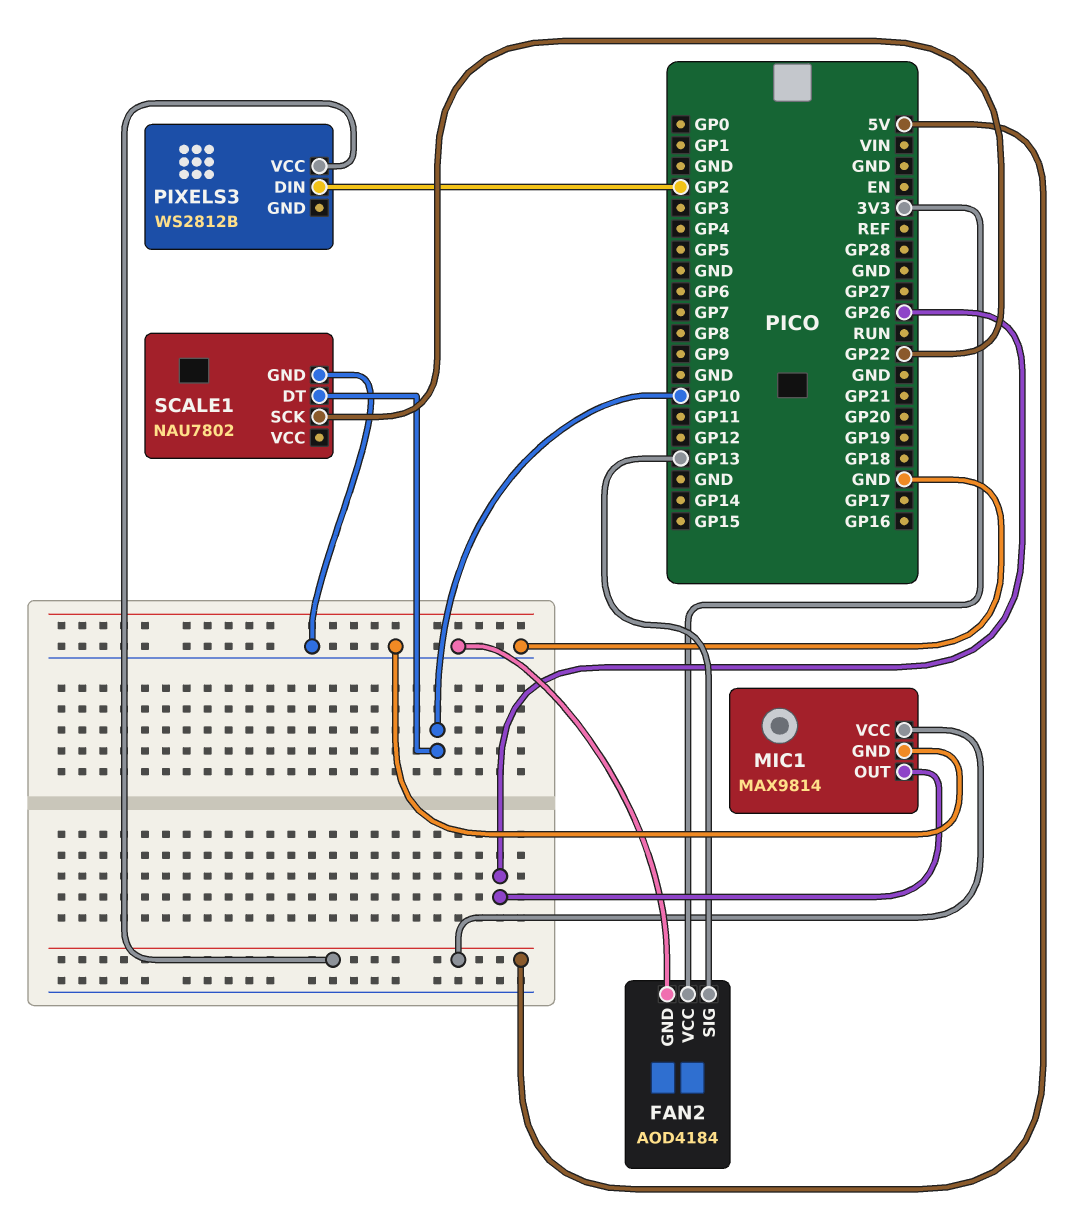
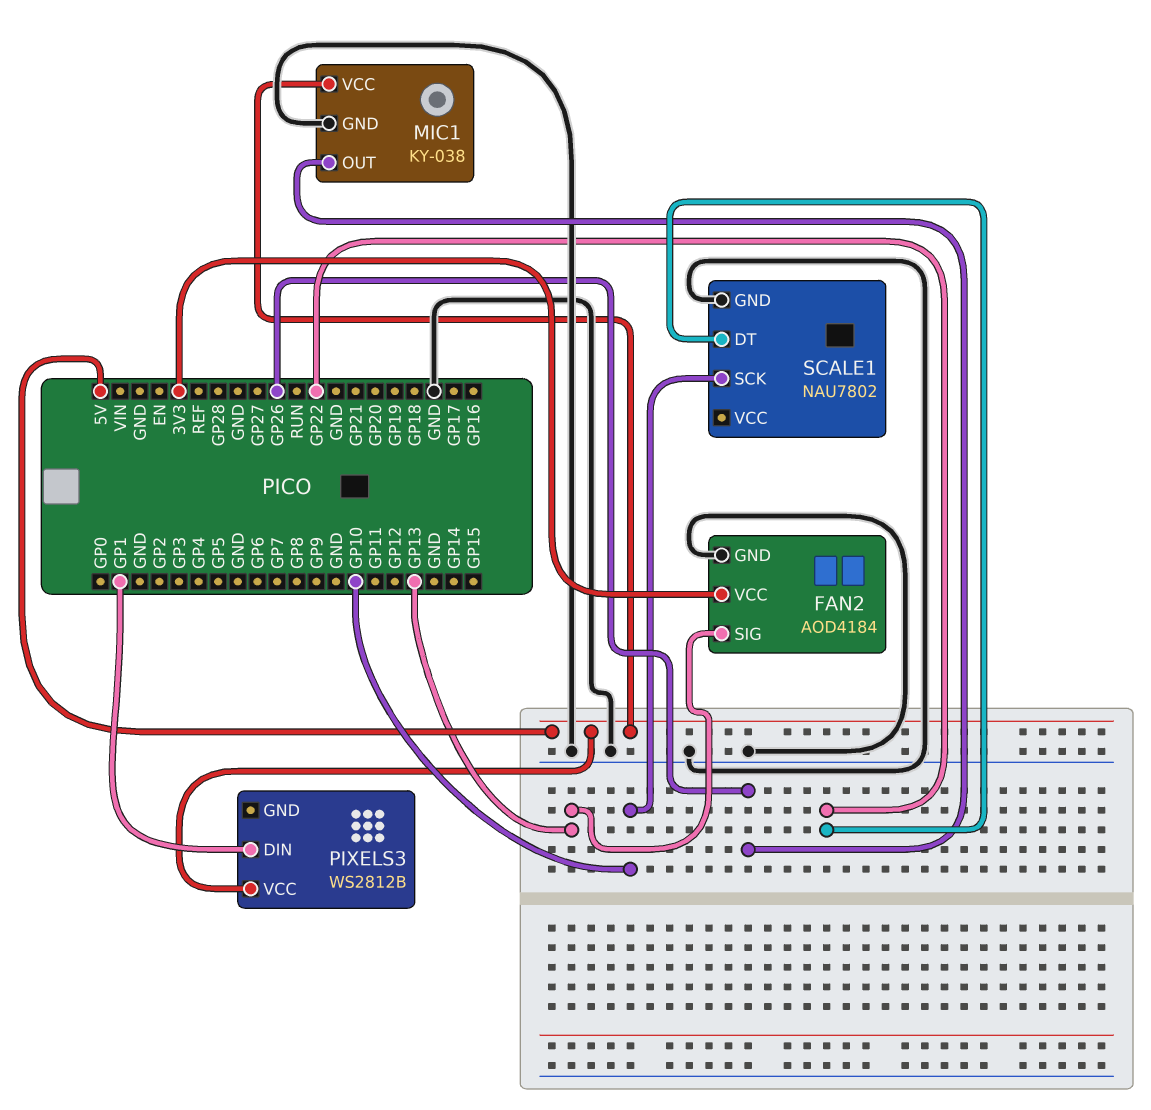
MIC1: MAX9814 -> KY-038
PIXELS3 pin DIN: GP2 -> GP1
SCALE1 pin DT: GP10 -> GP22
SCALE1 pin SCK: GP22 -> GP10

